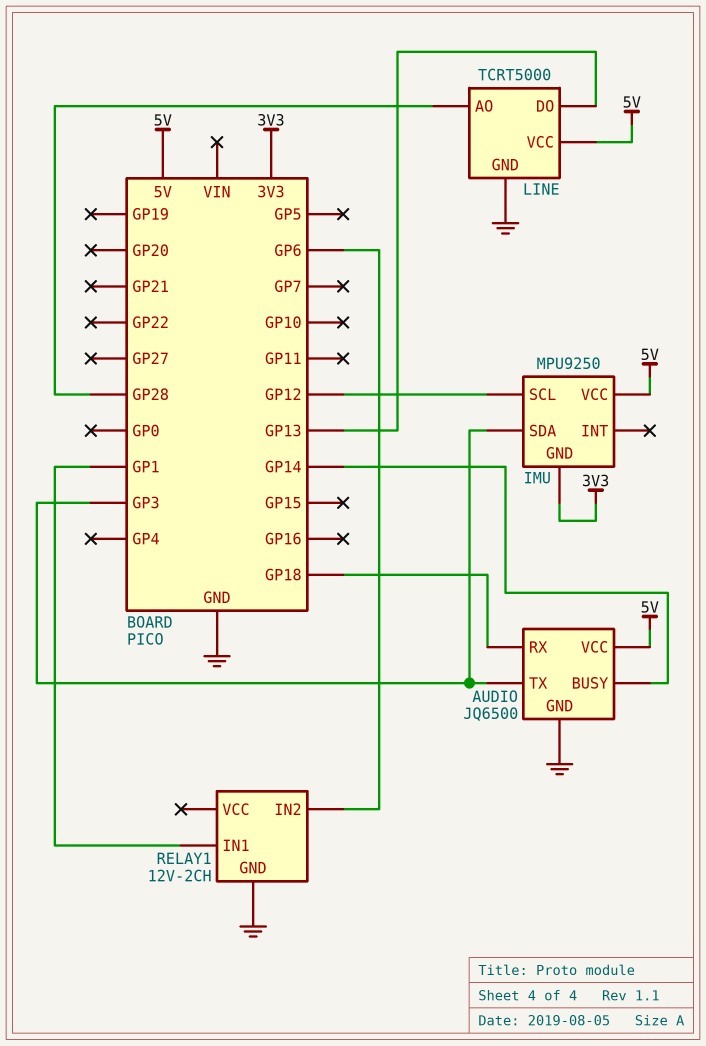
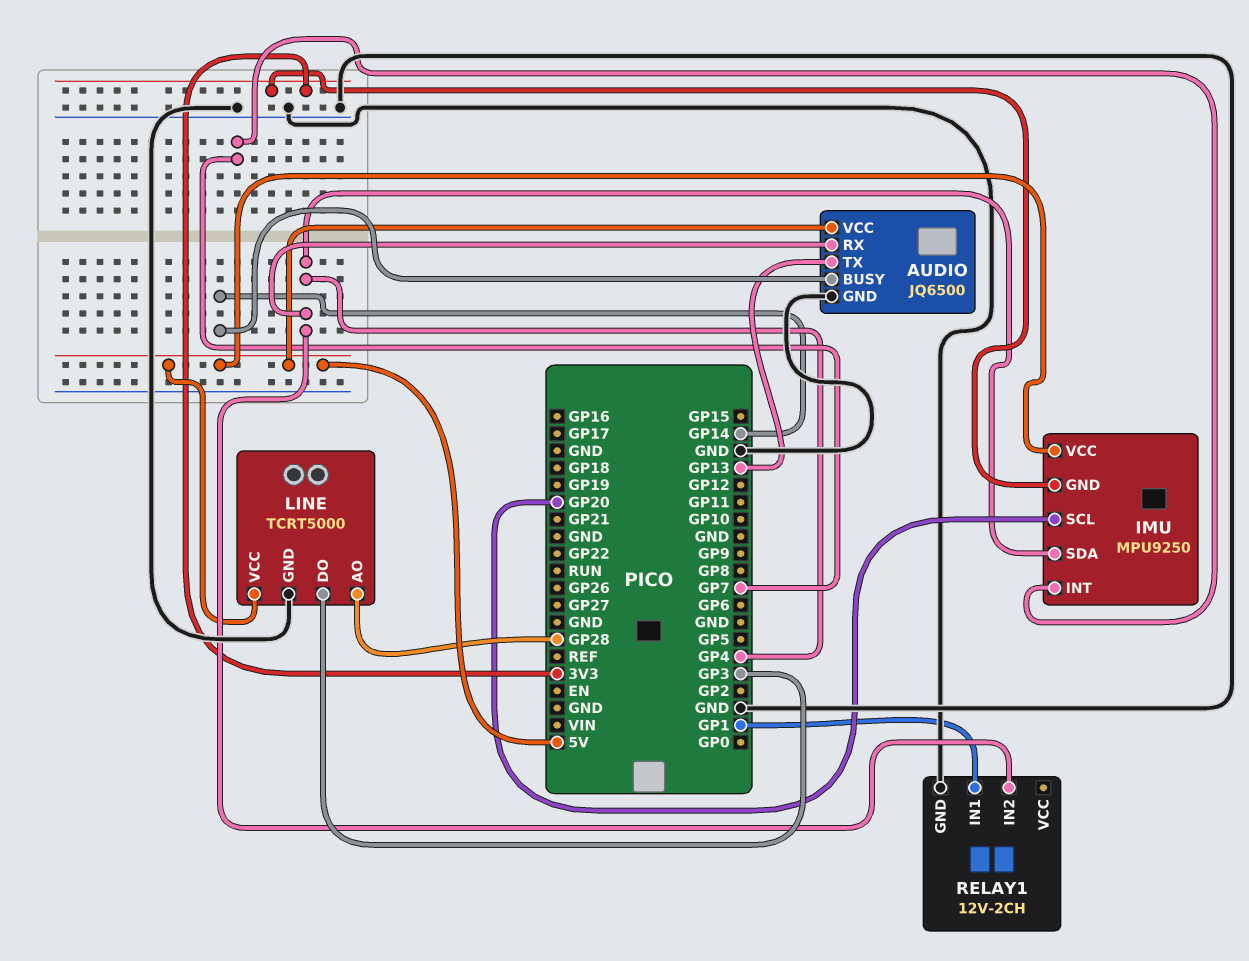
AUDIO pin RX: GP18 -> GP4
AUDIO pin TX: GP3 -> GP13
IMU pin INT: none -> GP7
IMU pin SCL: GP12 -> GP20
IMU pin SDA: GP3 -> GP4
LINE pin DO: GP13 -> GP3
RELAY1 pin IN2: GP6 -> GP4

